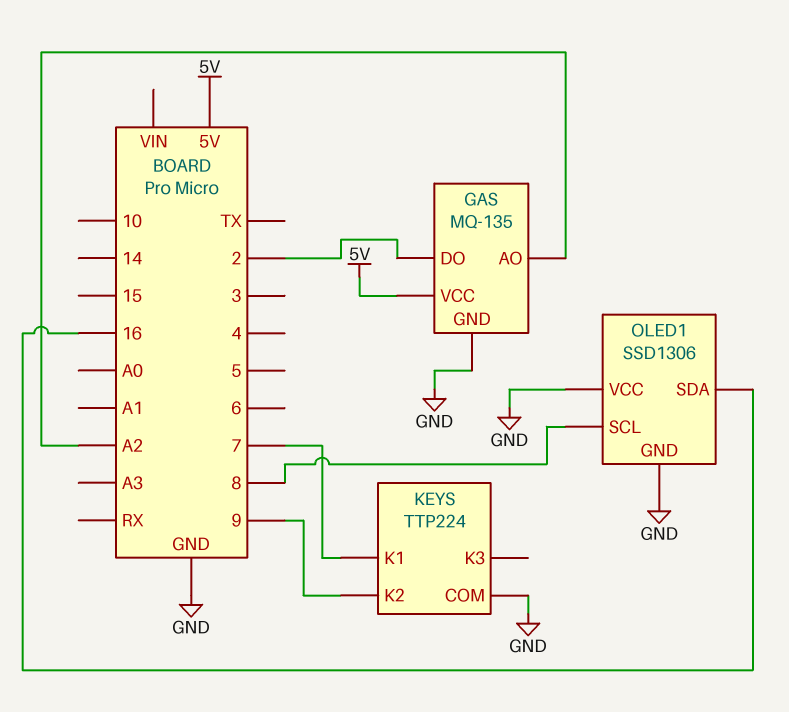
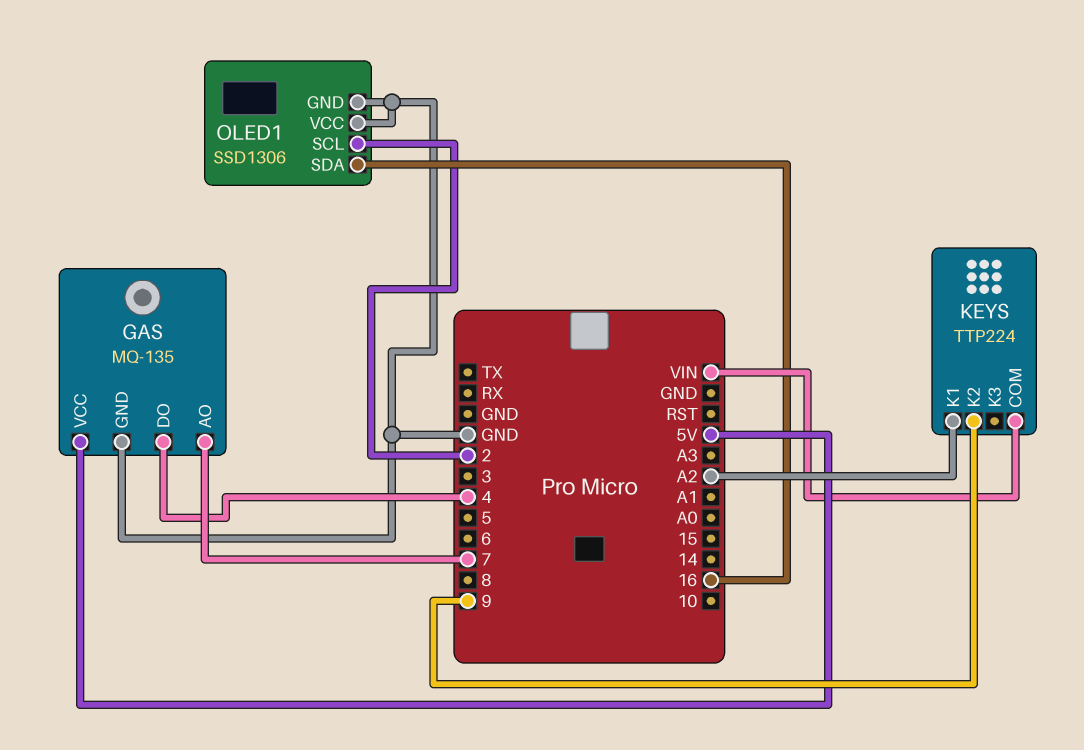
GAS pin AO: A2 -> 7
GAS pin DO: 2 -> 4
KEYS pin COM: GND -> VIN
KEYS pin K1: 7 -> A2
OLED1 pin SCL: 8 -> 2

